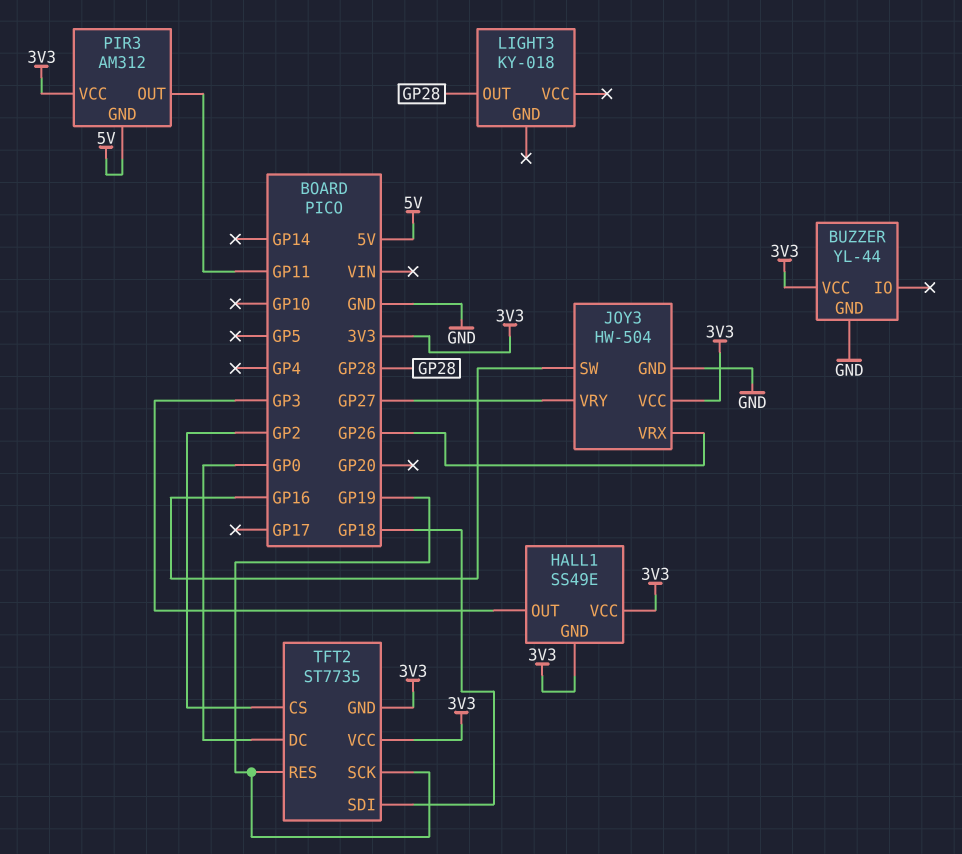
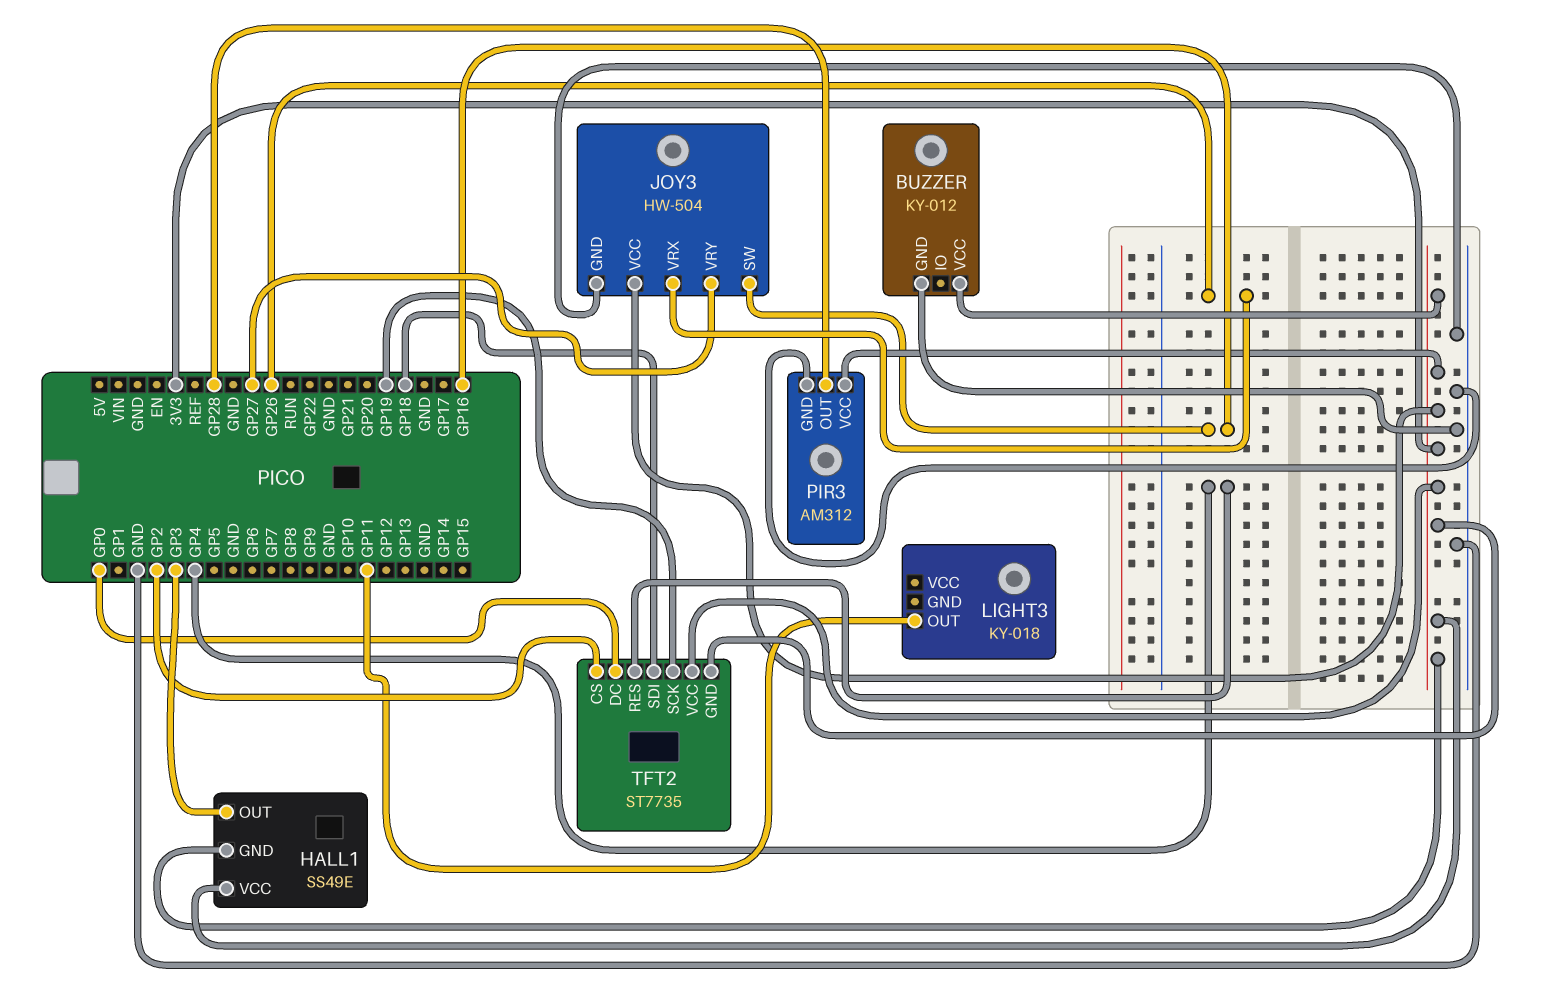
BUZZER: YL-44 -> KY-012
LIGHT3 pin OUT: GP28 -> GP11
PIR3 pin GND: 5V -> GND
PIR3 pin OUT: GP11 -> GP28
TFT2 pin RES: GP19 -> GP4

